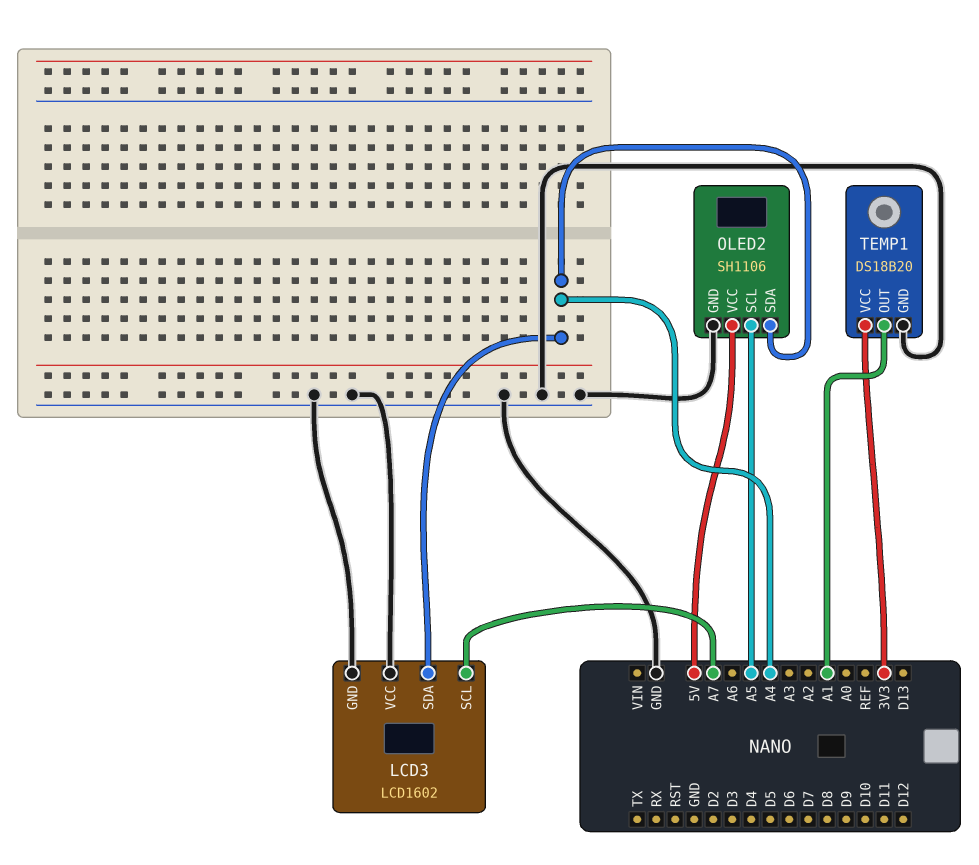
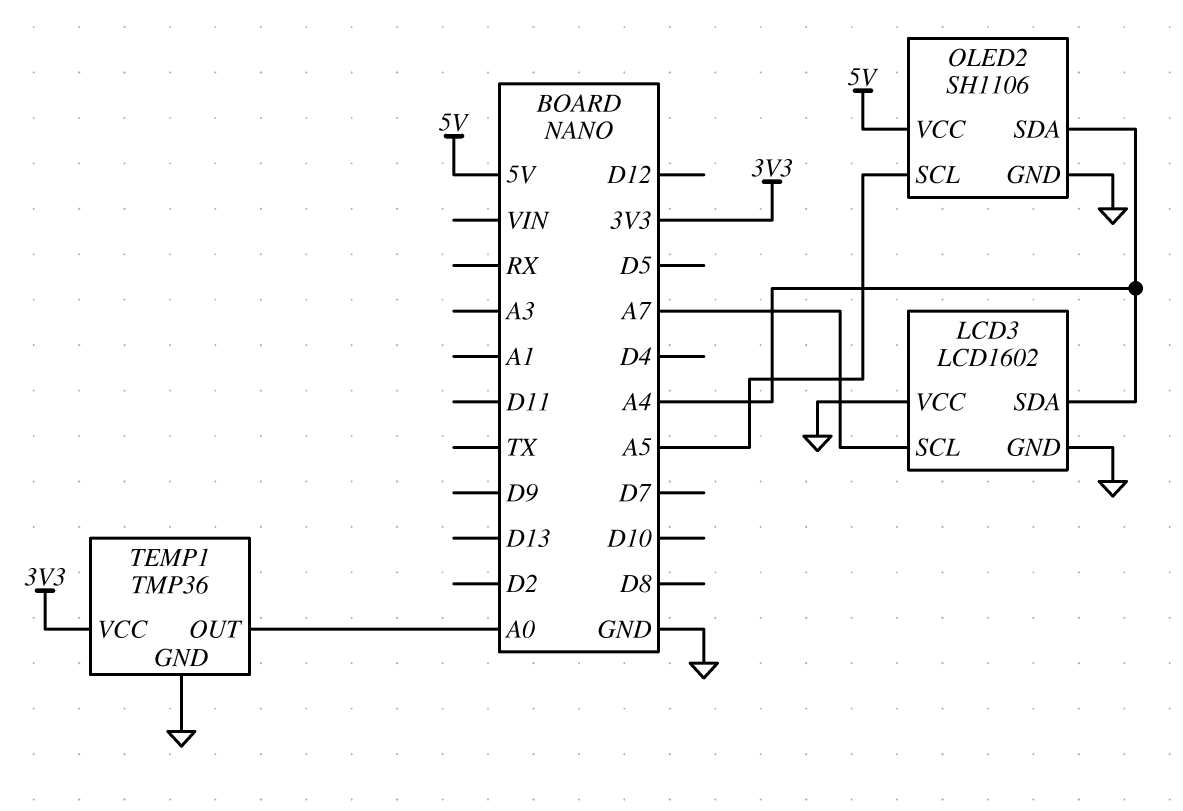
TEMP1: DS18B20 -> TMP36
TEMP1 pin OUT: A1 -> A0

